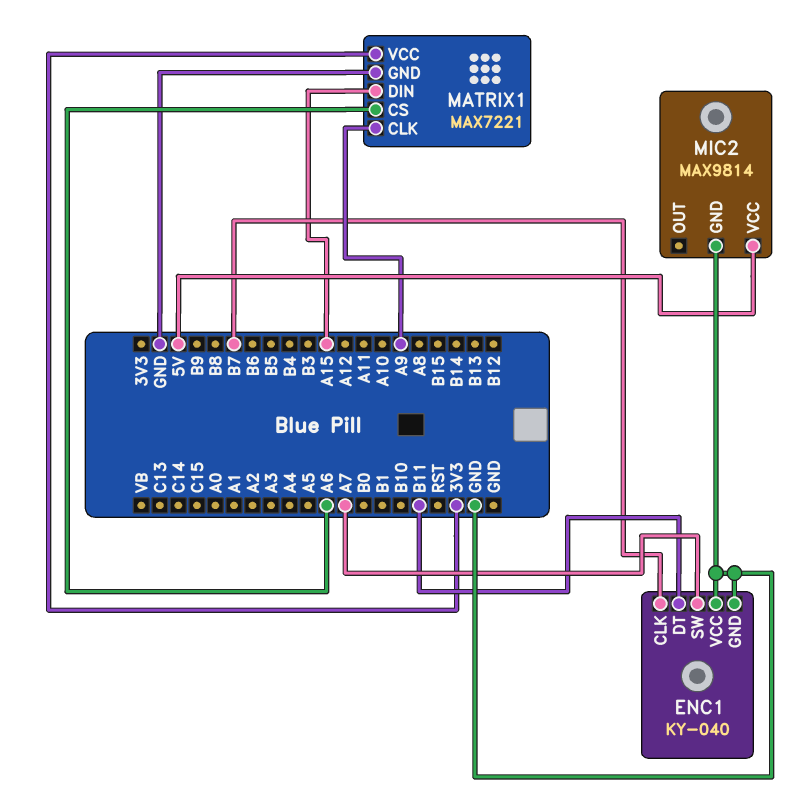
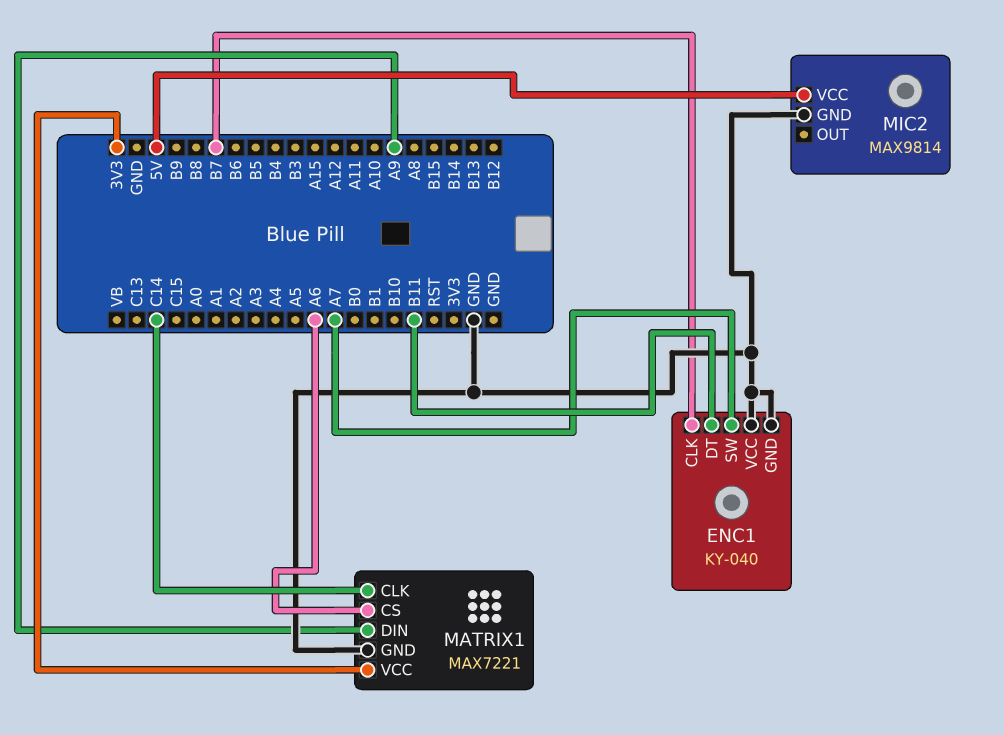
MATRIX1 pin CLK: A9 -> C14
MATRIX1 pin DIN: A15 -> A9

